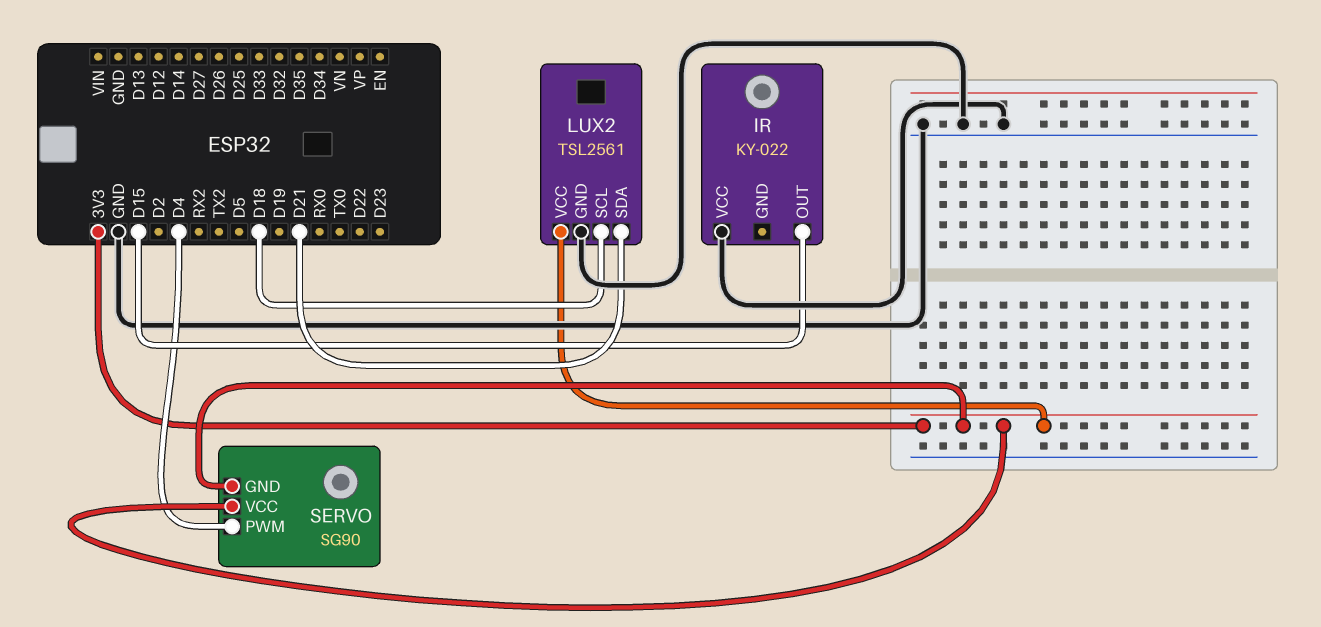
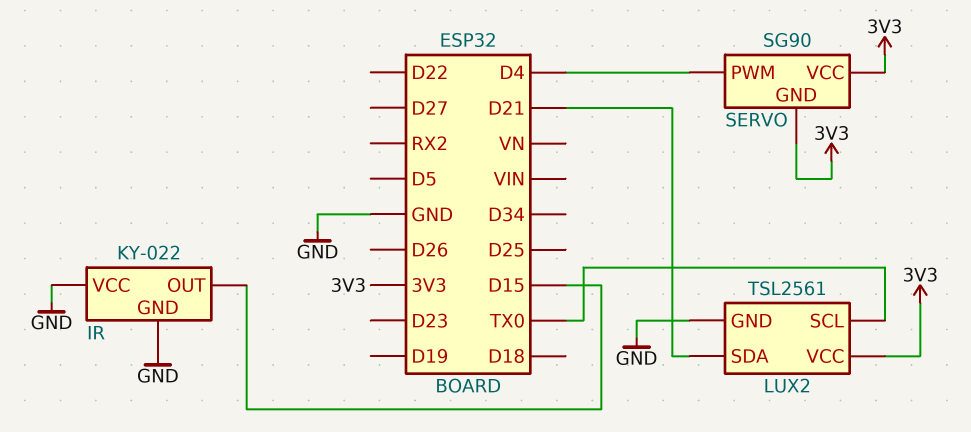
IR pin GND: none -> GND
LUX2 pin SCL: D18 -> TX0

